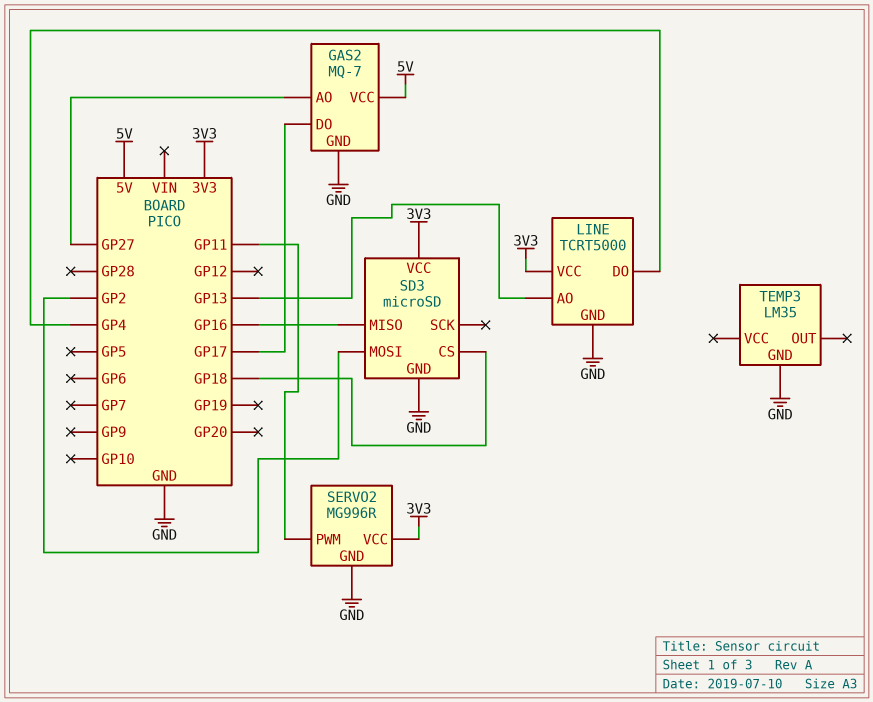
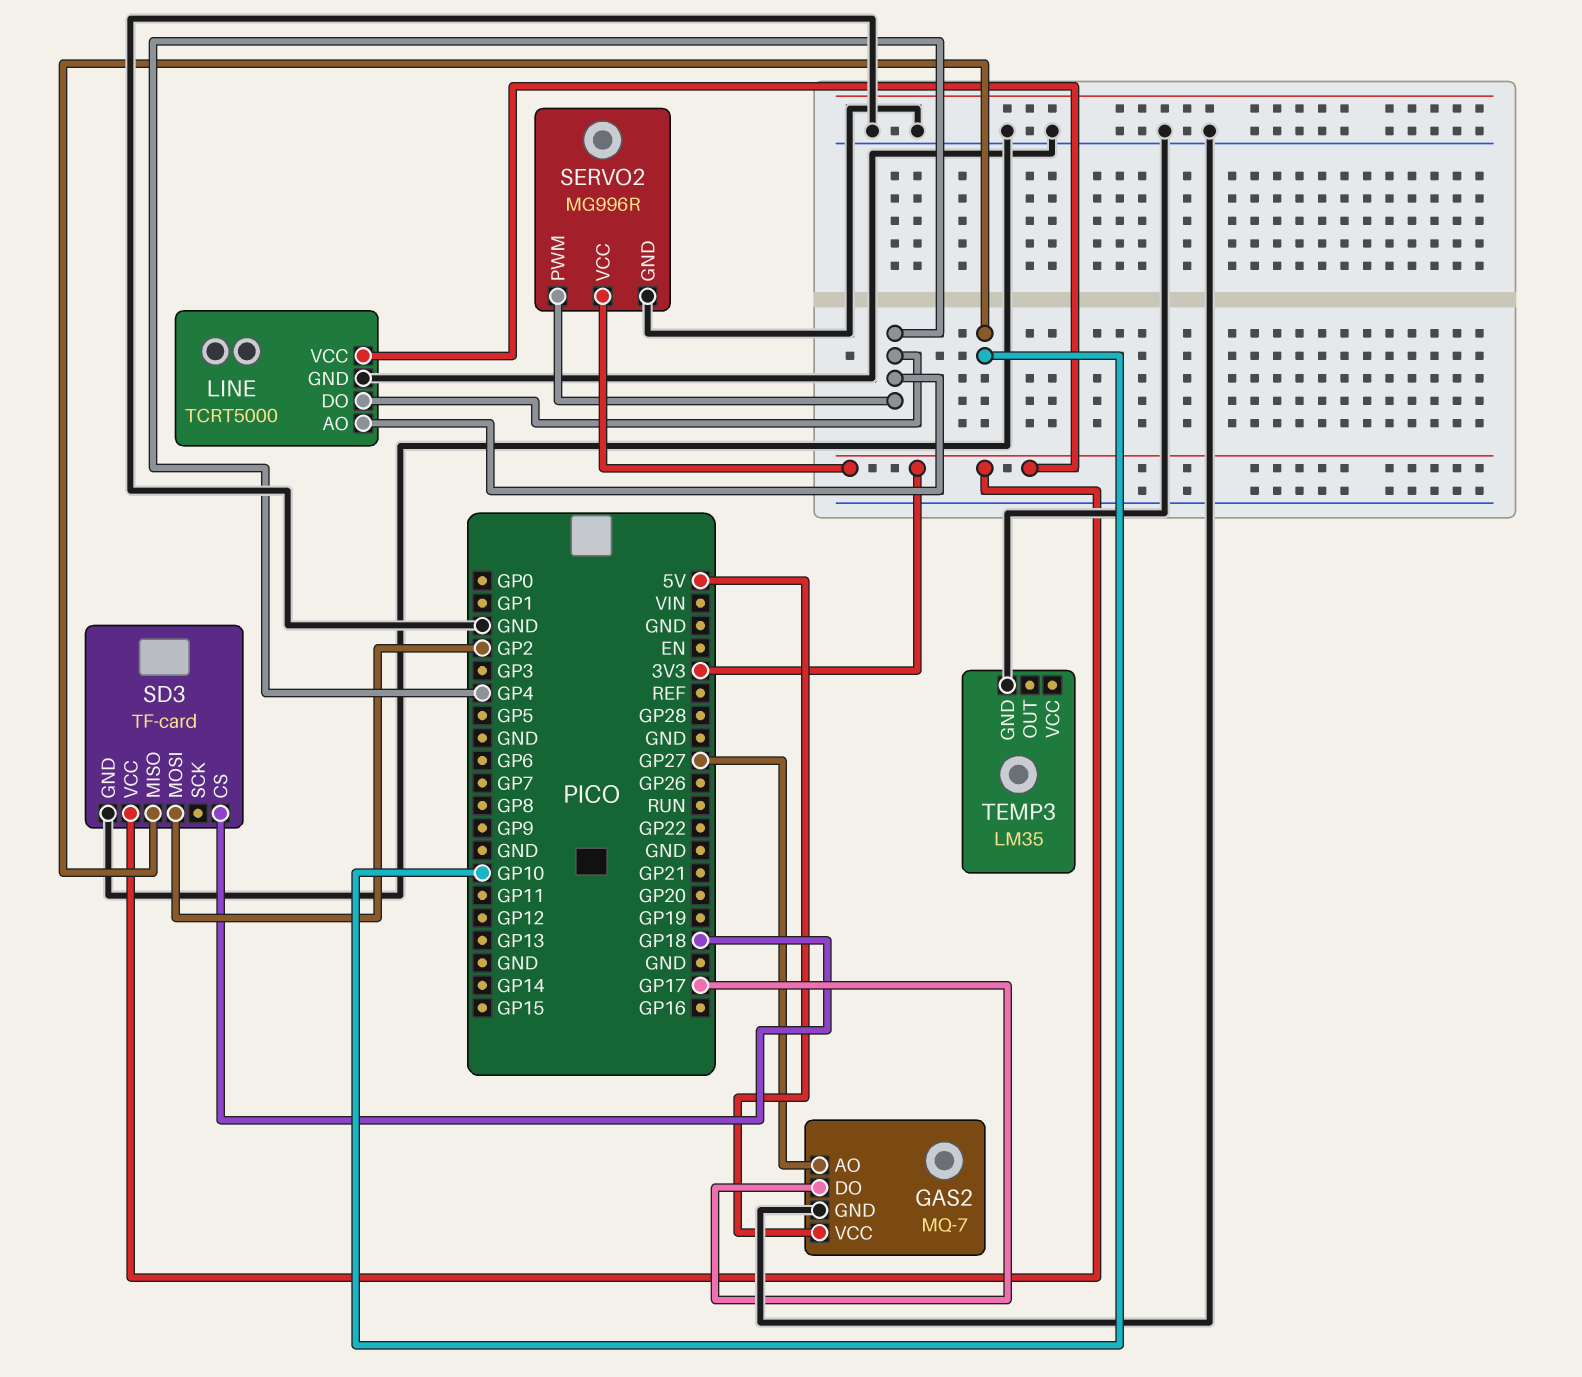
LINE pin AO: GP13 -> GP4
SD3: microSD -> TF-card
SD3 pin MISO: GP16 -> GP10
SERVO2 pin PWM: GP11 -> GP4

